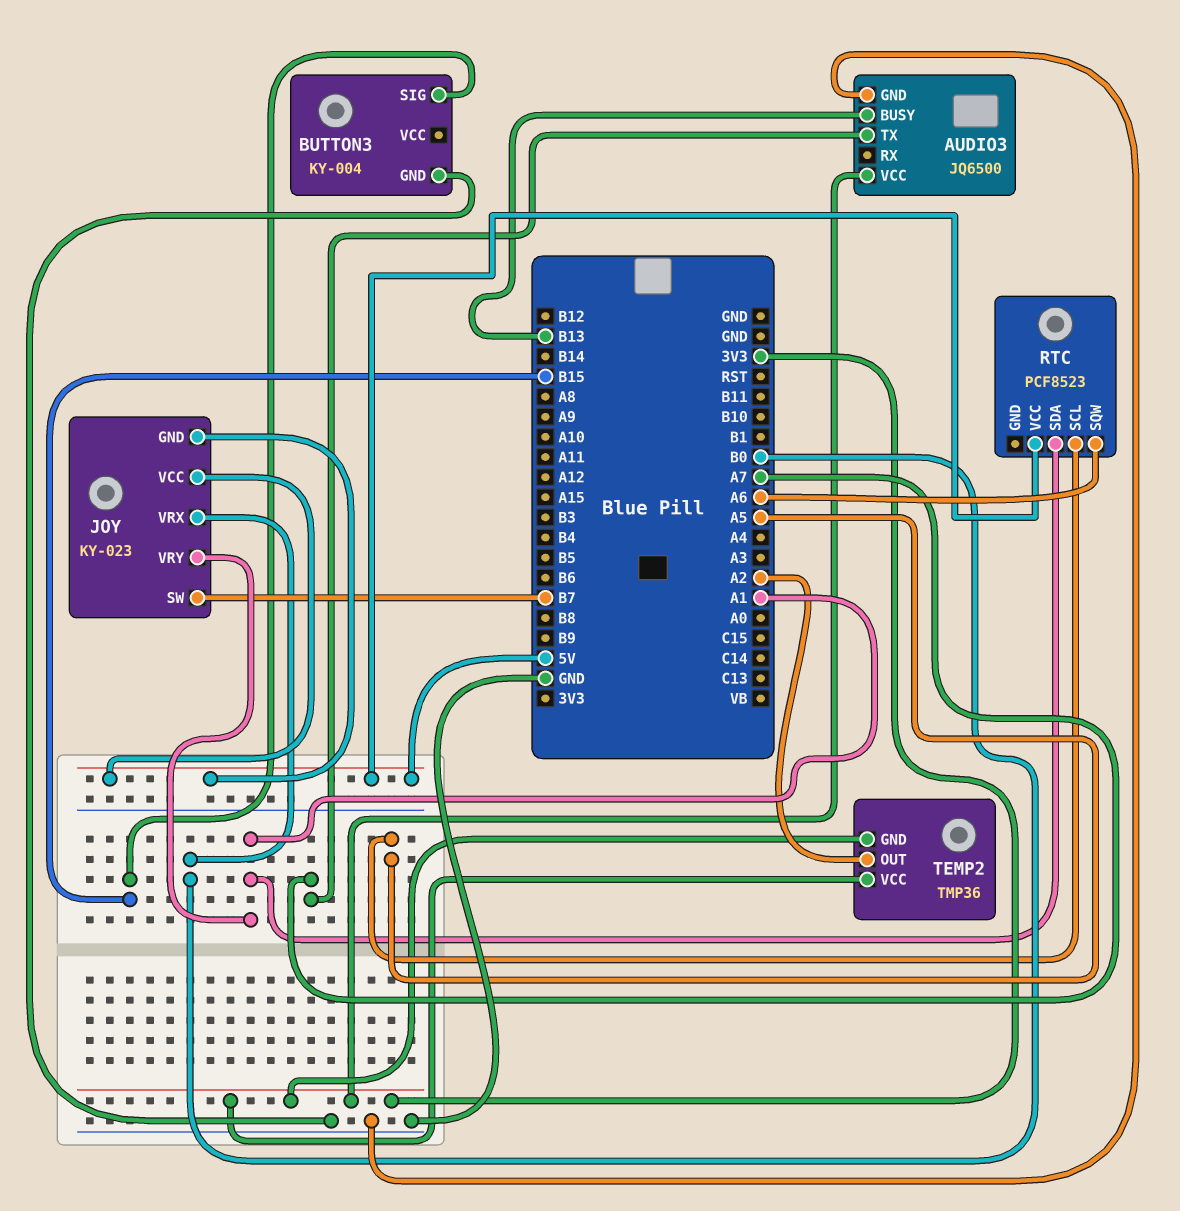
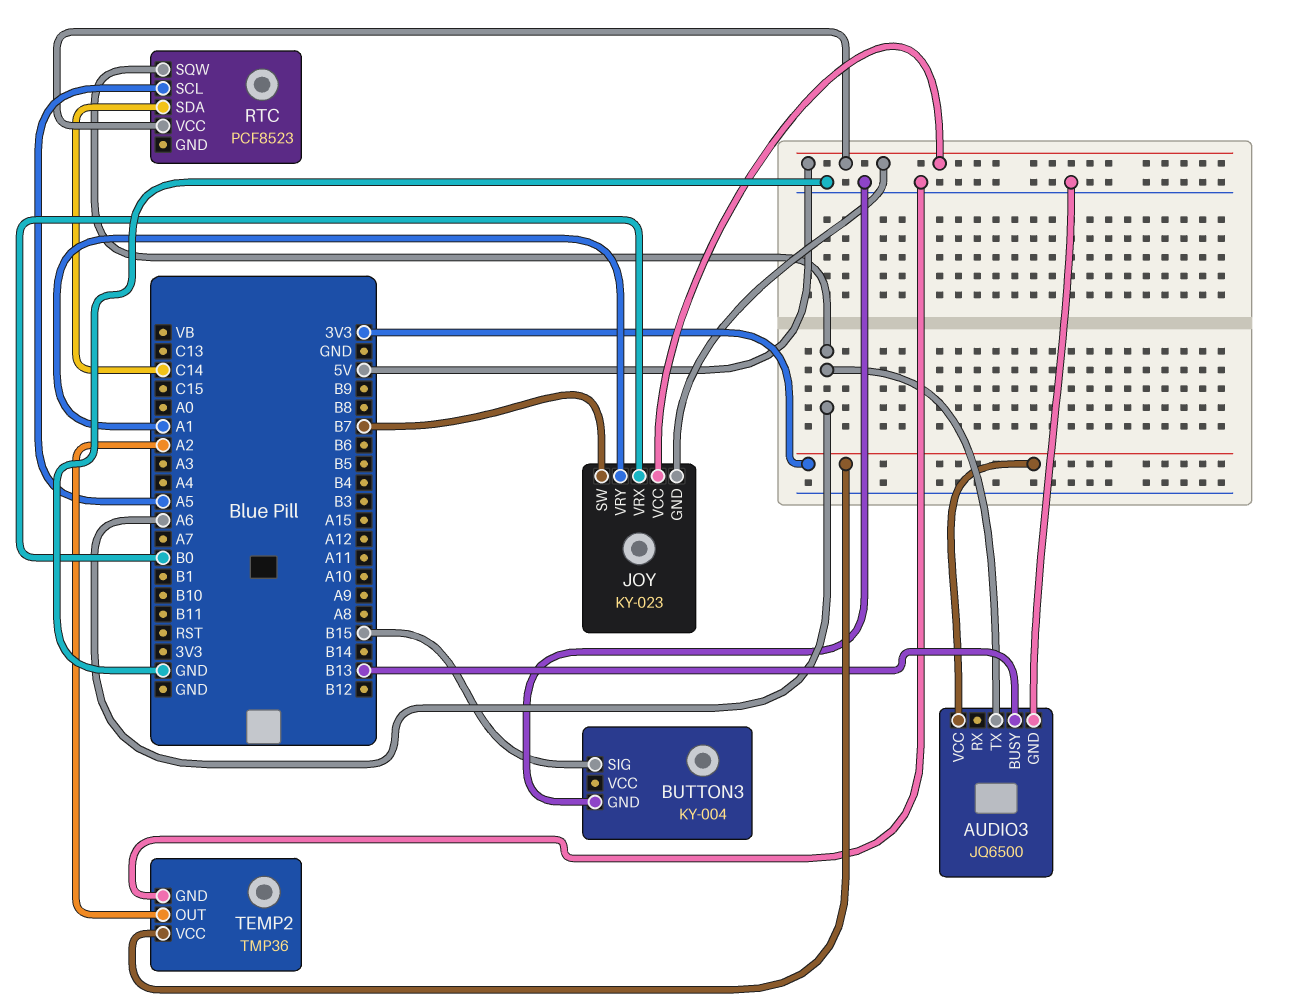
AUDIO3 pin TX: A7 -> A6
RTC pin SDA: A1 -> C14
TEMP2 pin GND: 3V3 -> GND

